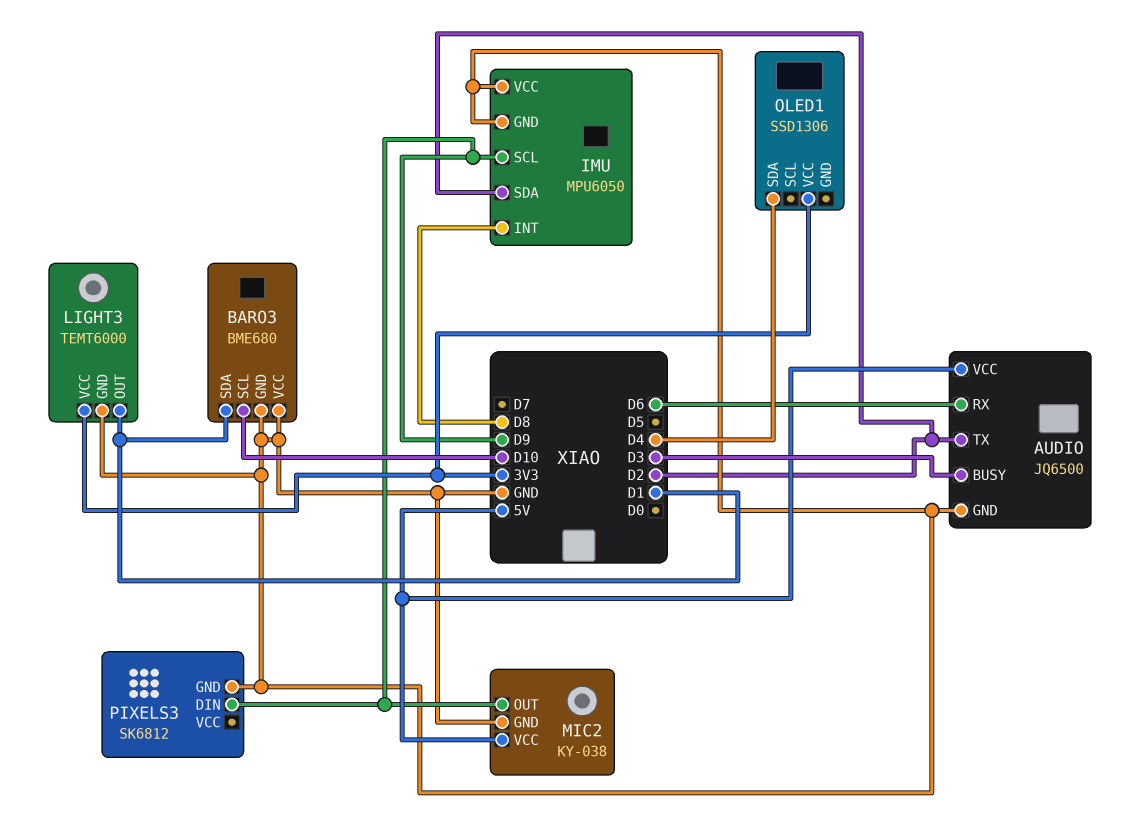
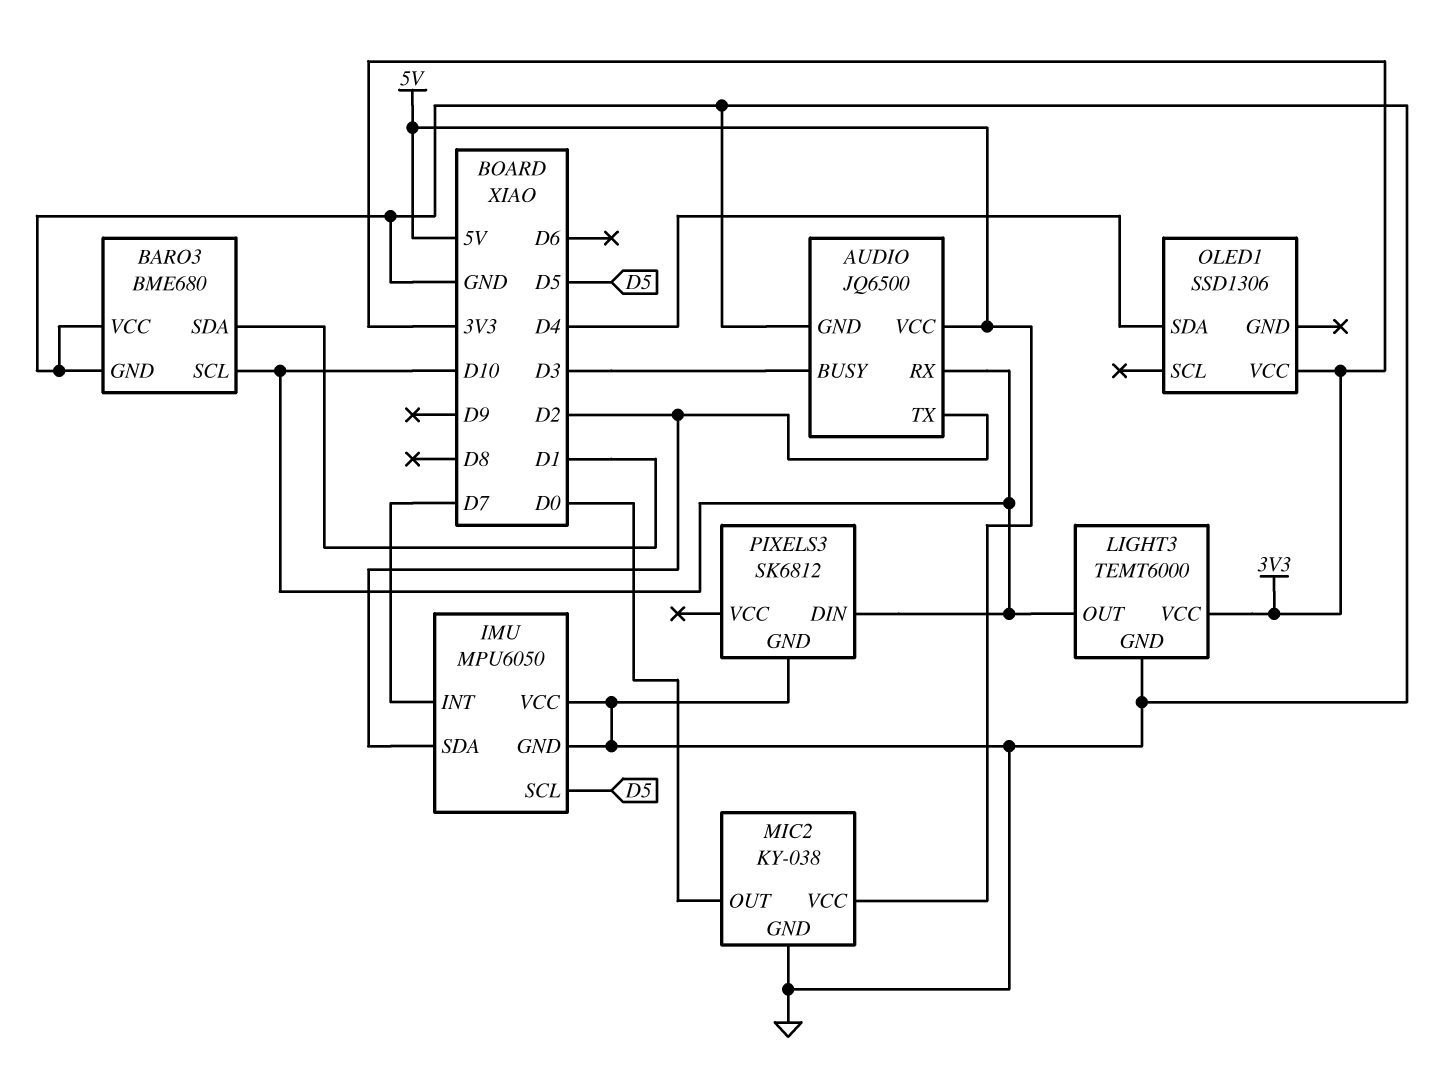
AUDIO pin RX: D6 -> D10
IMU pin INT: D8 -> D7
IMU pin SCL: D9 -> D5
LIGHT3 pin OUT: D1 -> D10
MIC2 pin OUT: D9 -> D0
PIXELS3 pin DIN: D9 -> D10

